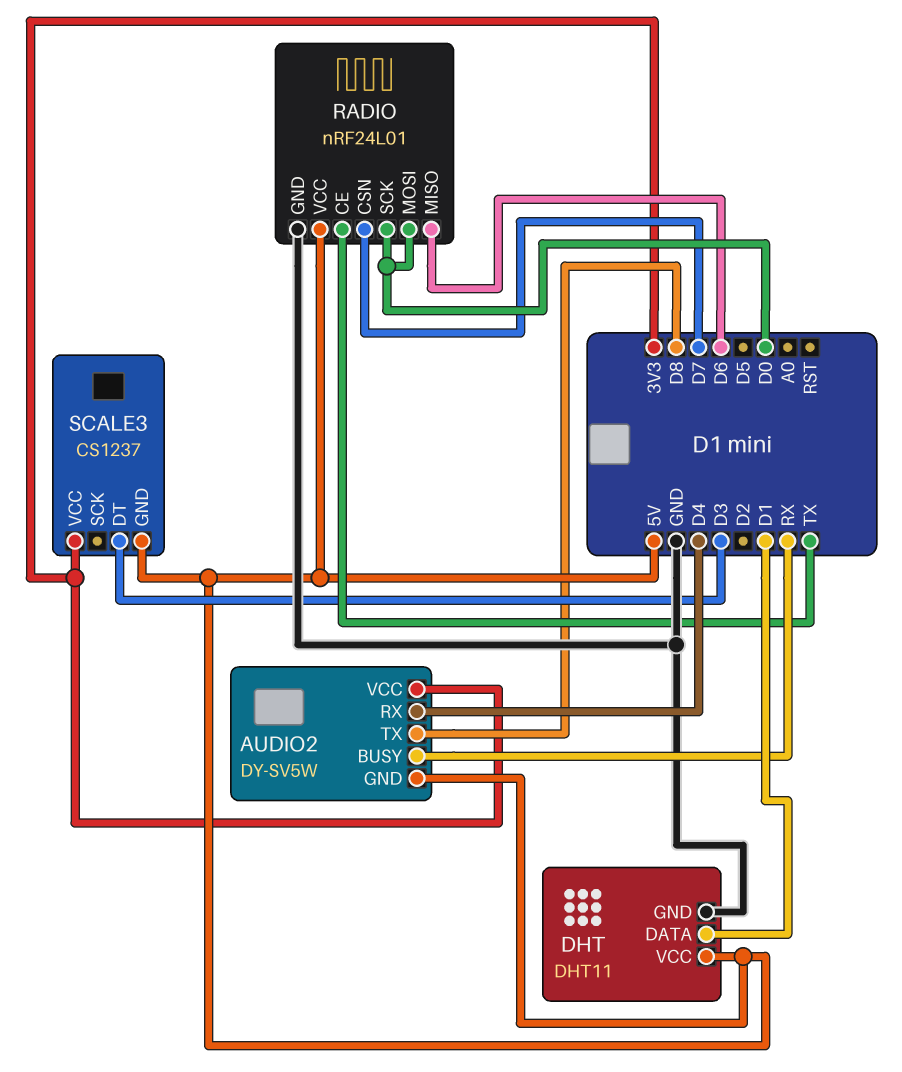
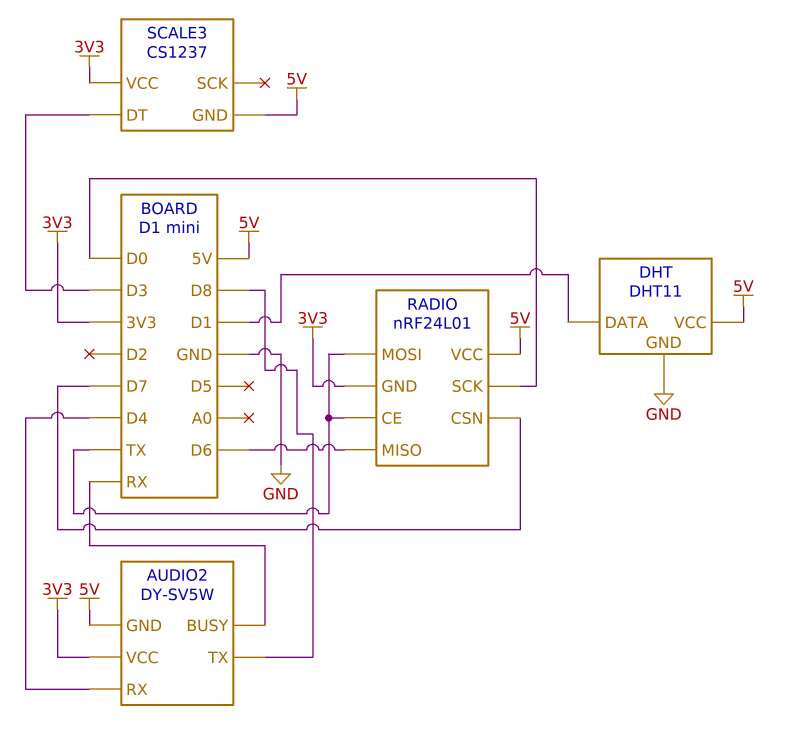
RADIO pin GND: GND -> 3V3
RADIO pin MOSI: D0 -> TX

